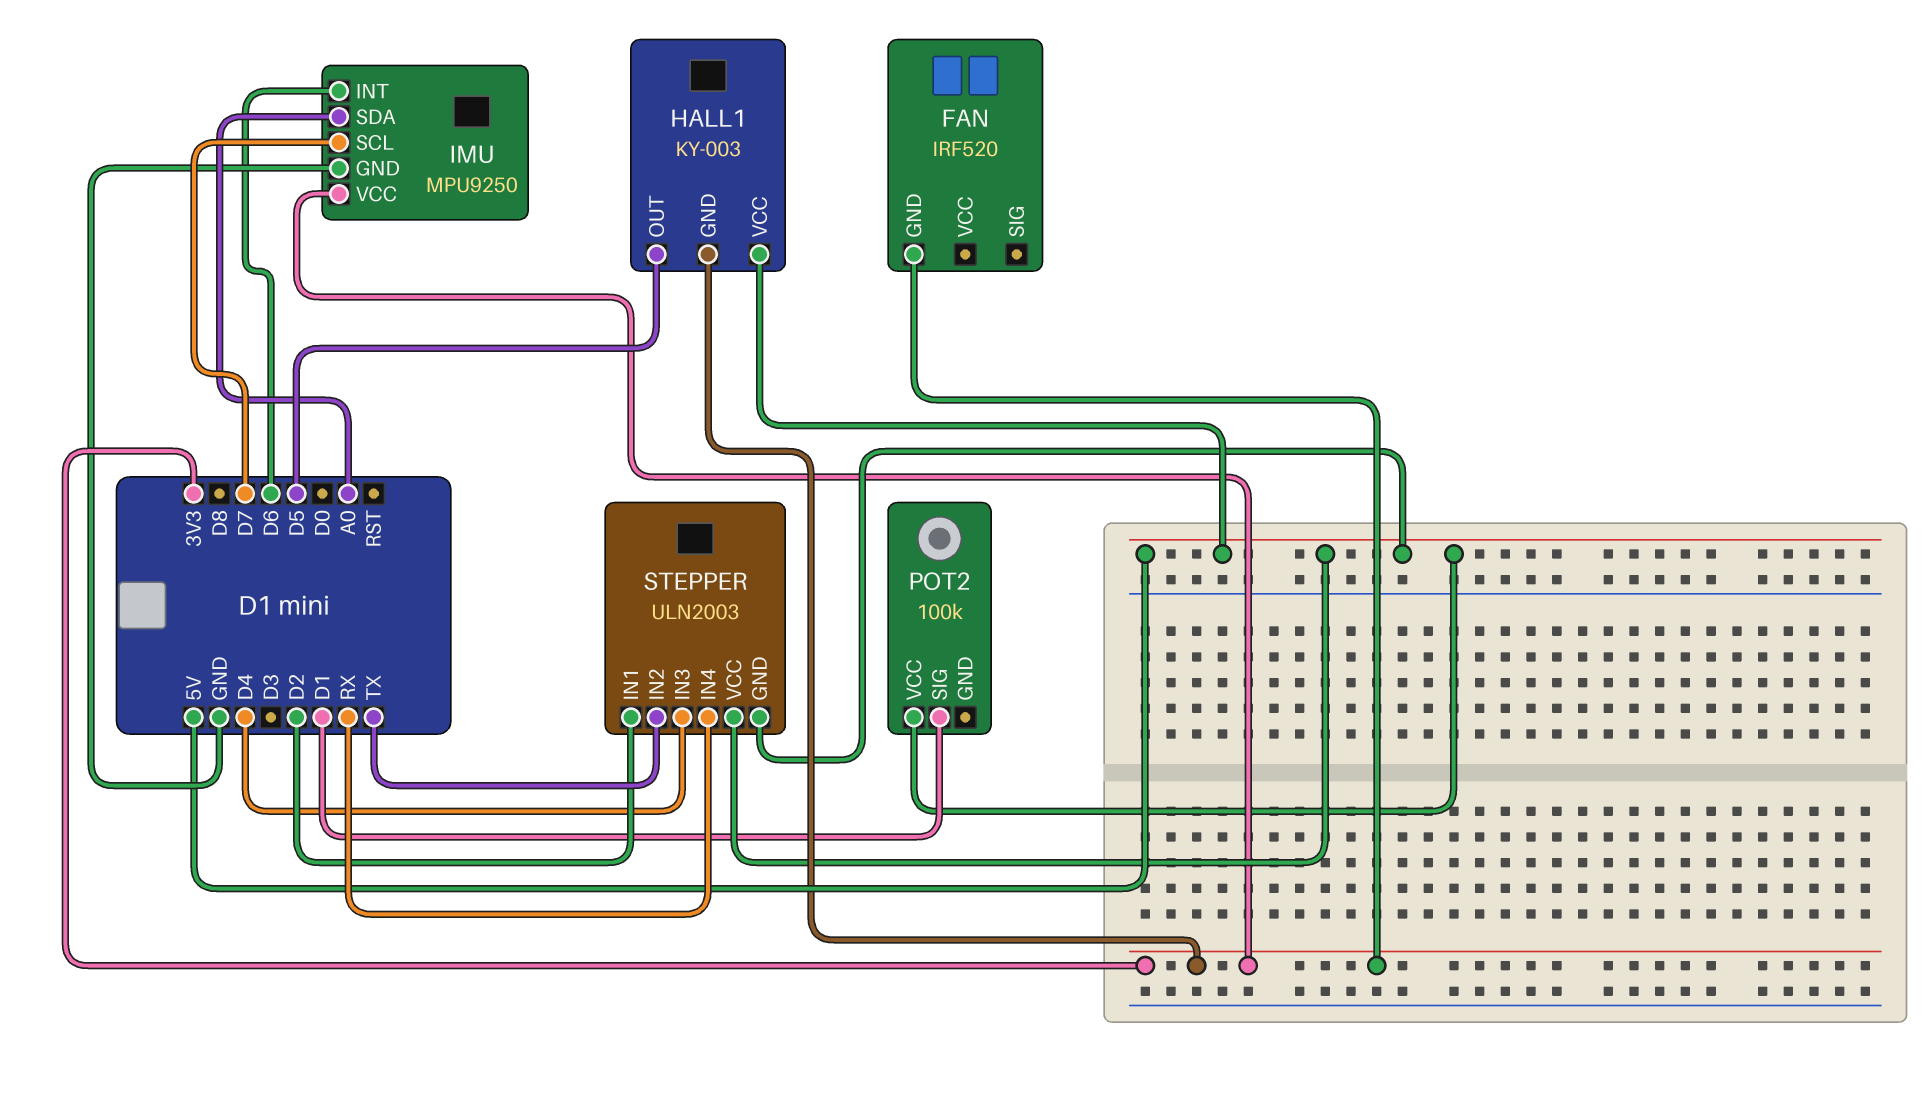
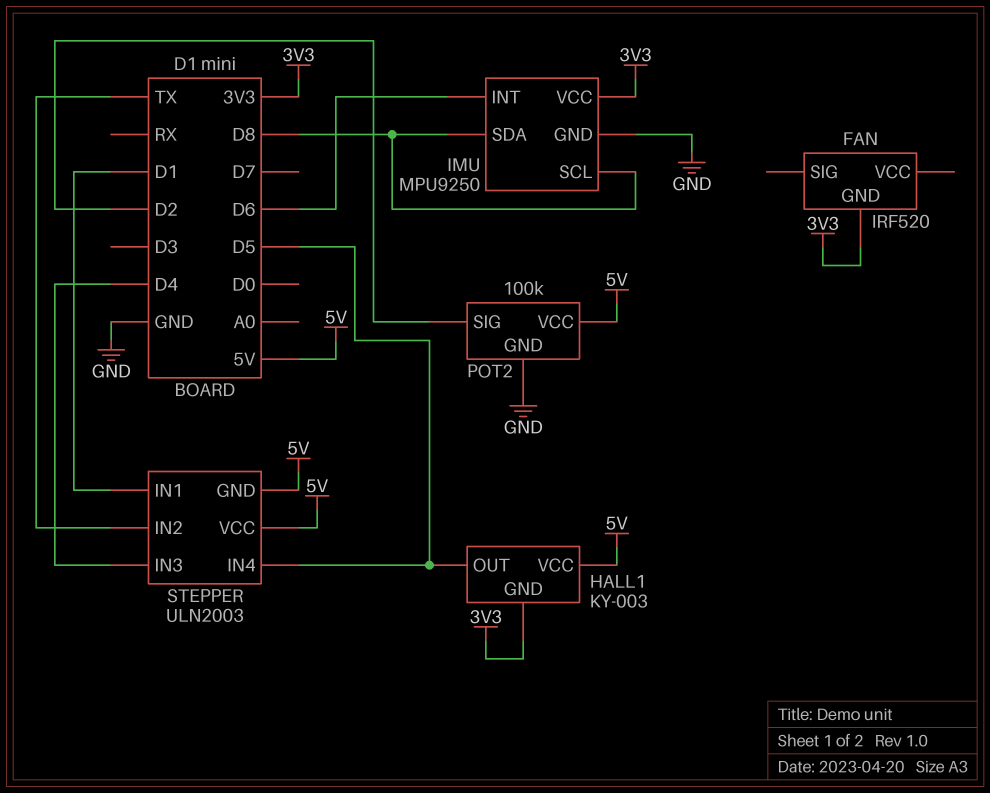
IMU pin SCL: D7 -> D8
IMU pin SDA: A0 -> D8
POT2 pin GND: none -> GND
POT2 pin SIG: D1 -> D2
STEPPER pin IN1: D2 -> D1
STEPPER pin IN4: RX -> D5

